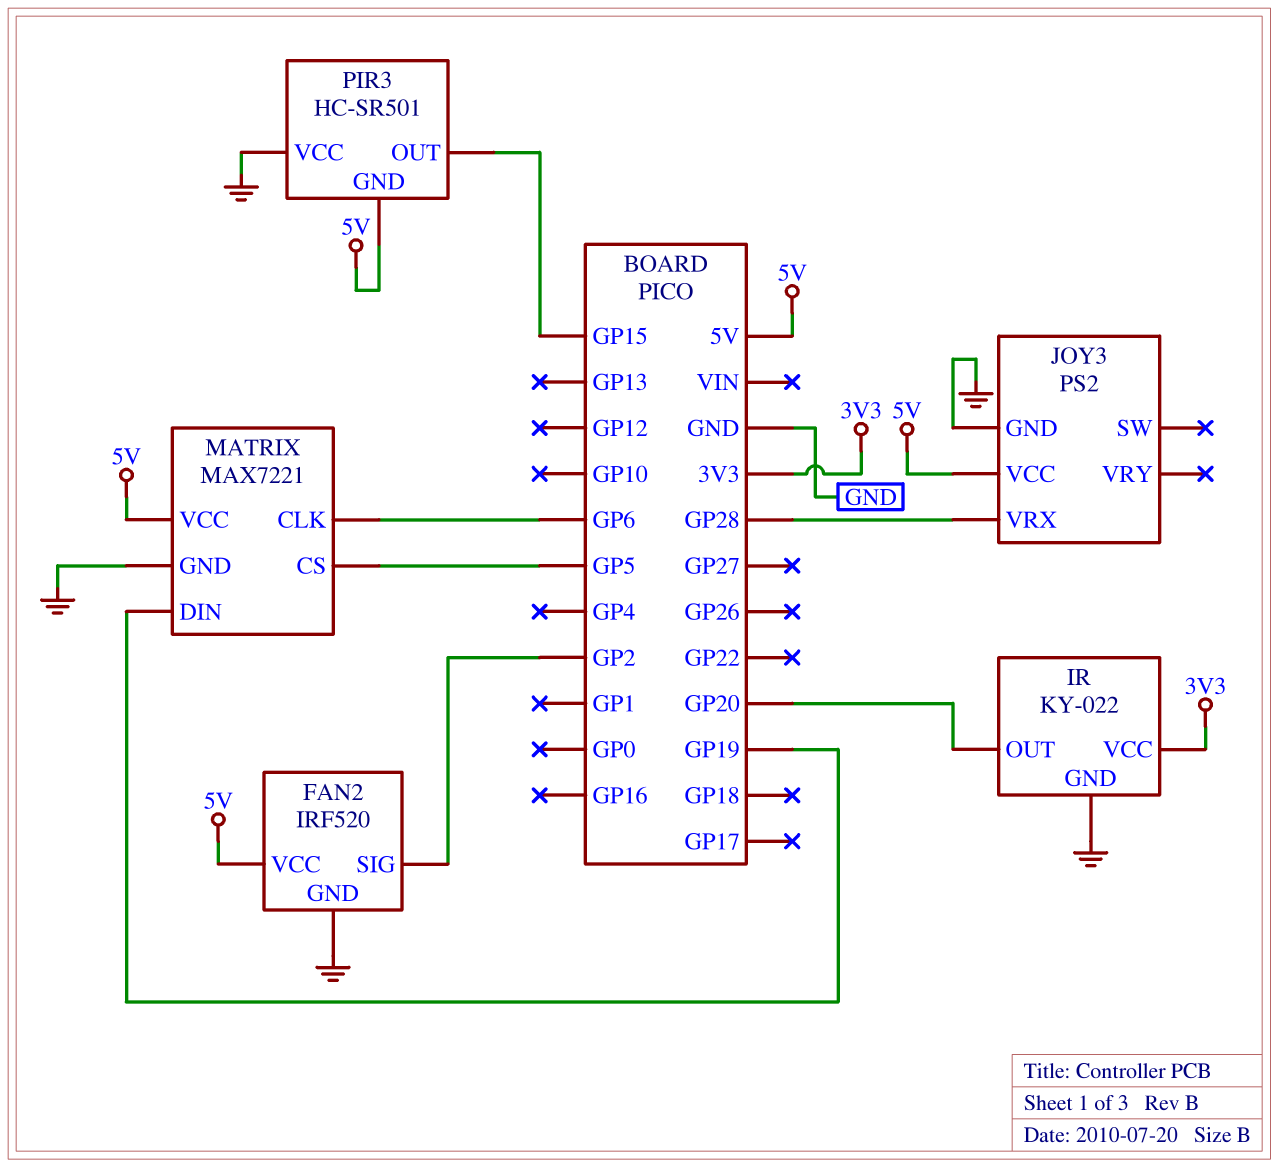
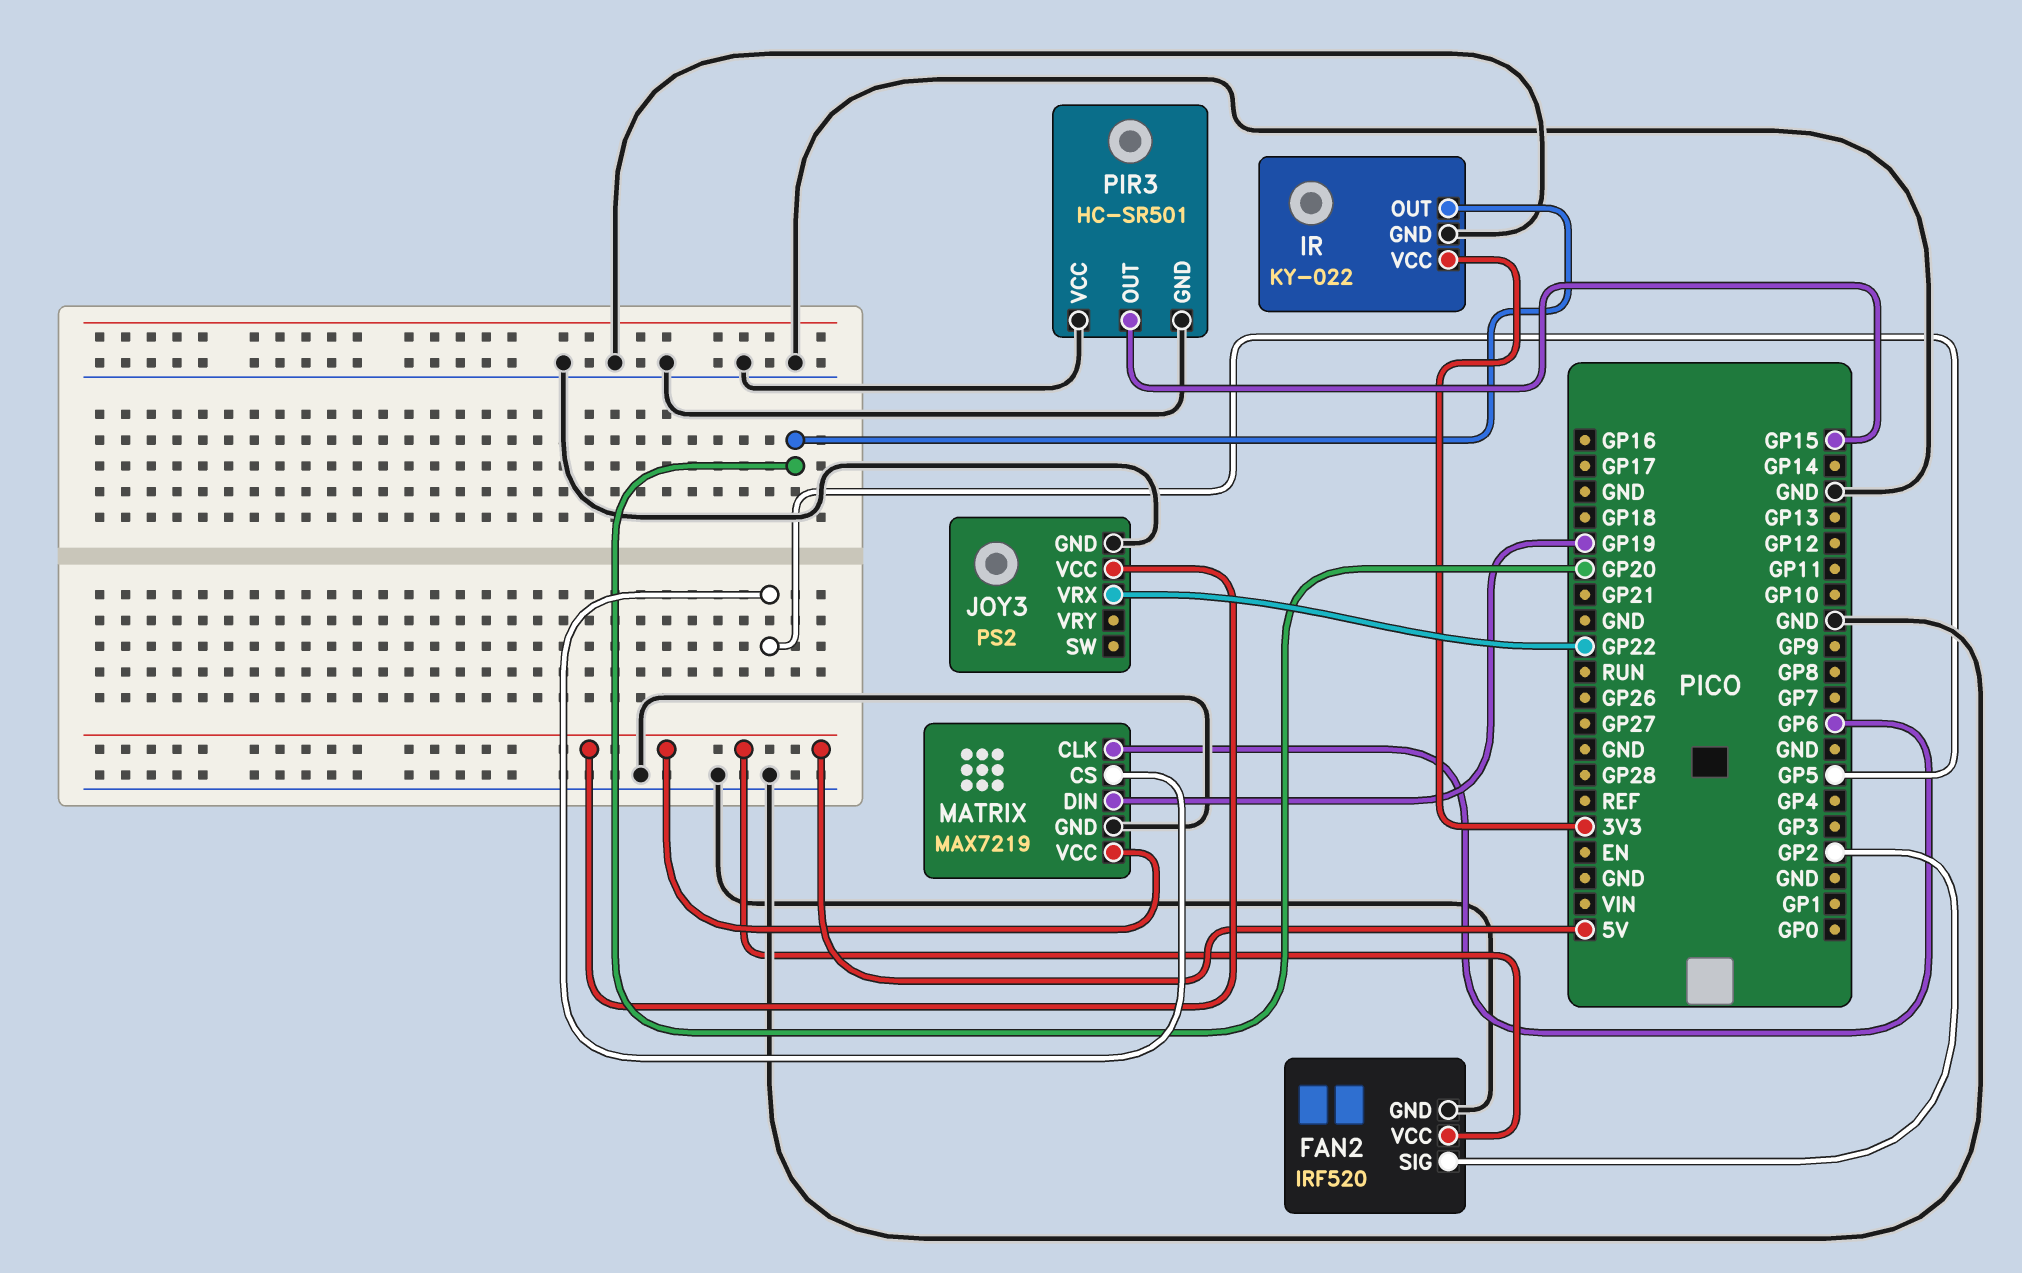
JOY3 pin VRX: GP28 -> GP22
MATRIX: MAX7221 -> MAX7219
PIR3 pin GND: 5V -> GND

